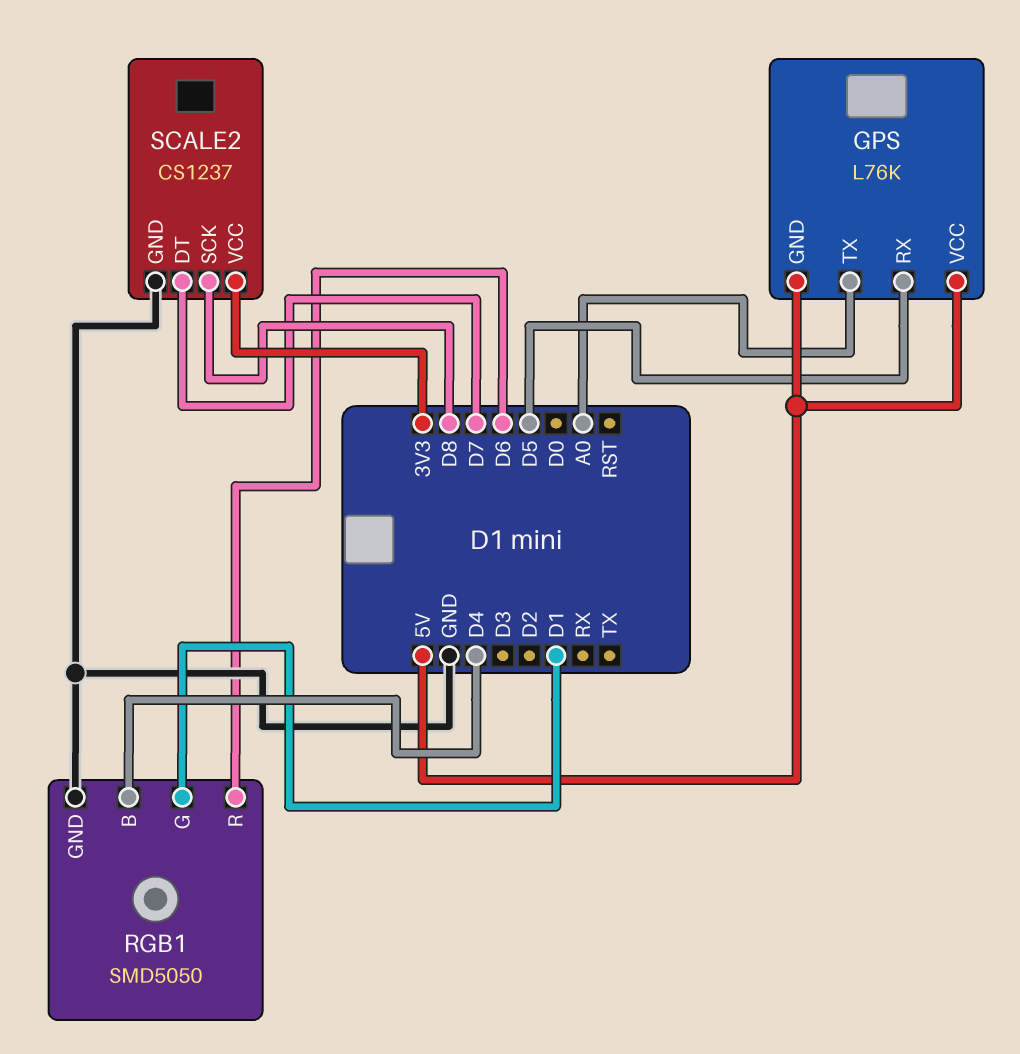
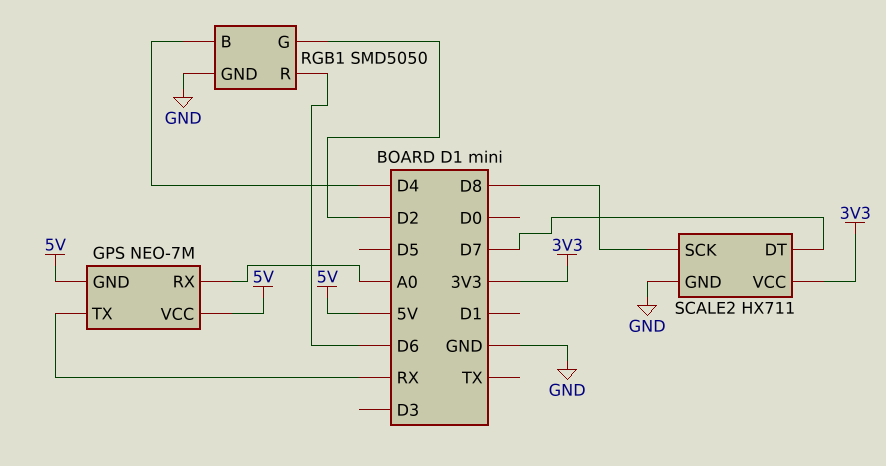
GPS: L76K -> NEO-7M
GPS pin RX: D5 -> A0
GPS pin TX: A0 -> RX
RGB1 pin G: D1 -> D2
SCALE2: CS1237 -> HX711

